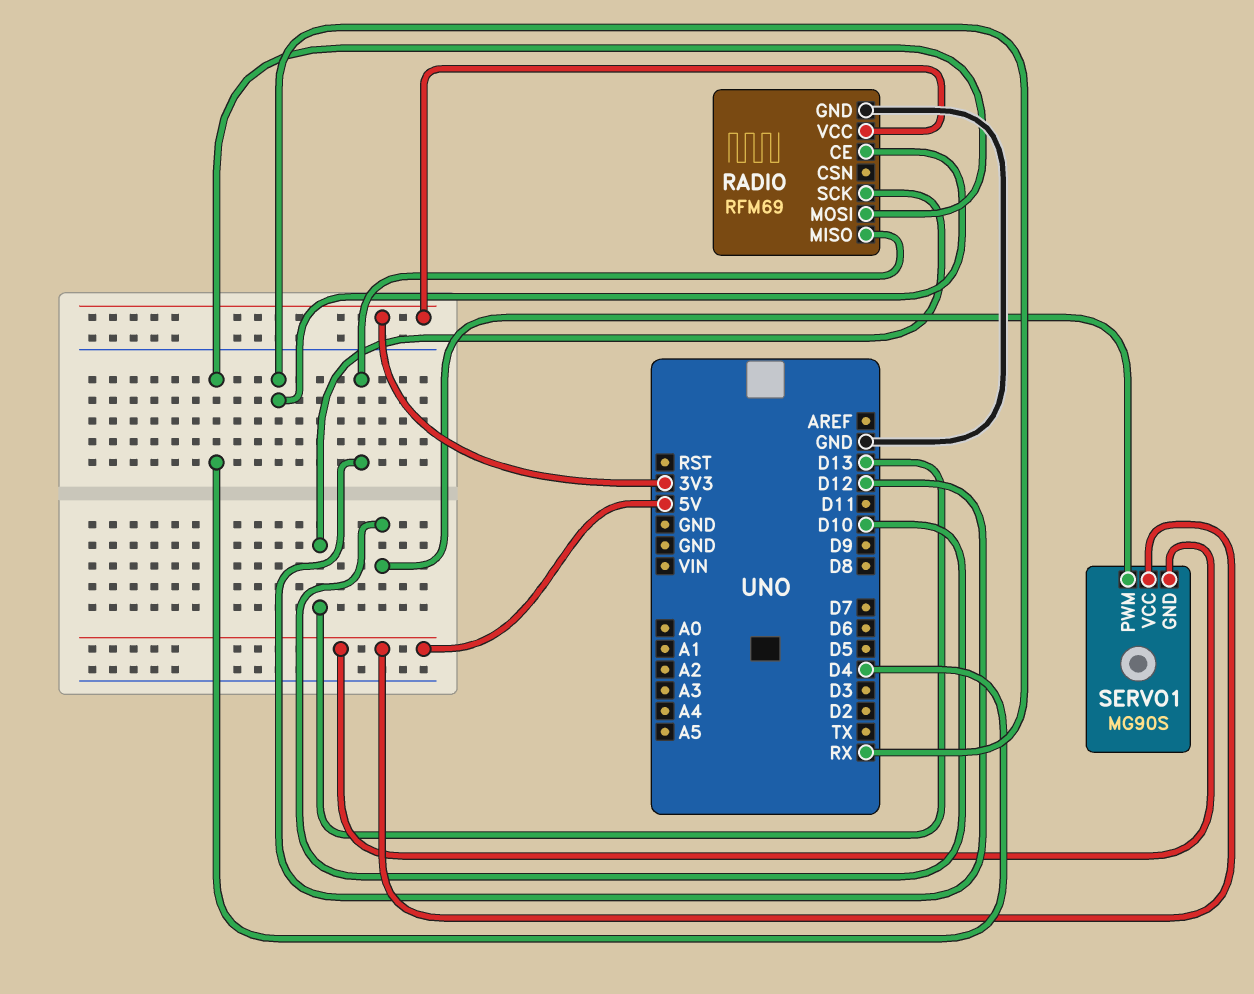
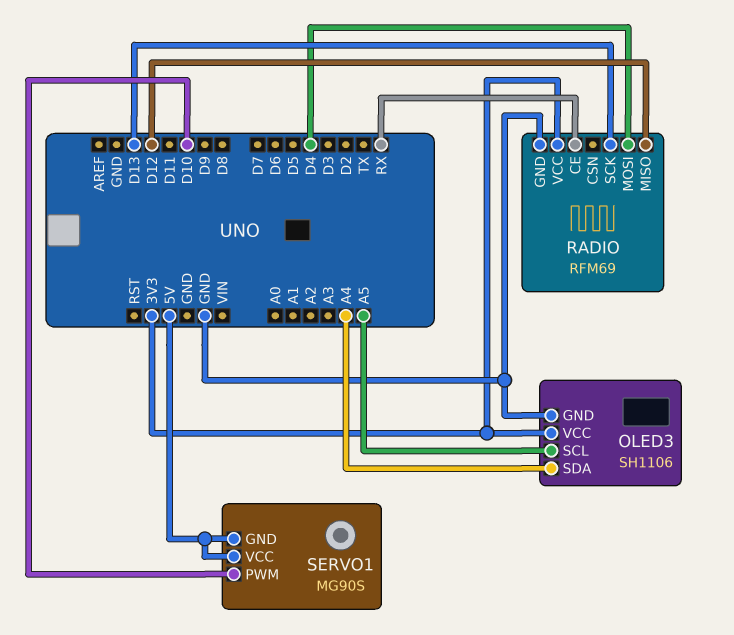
OLED3: none -> SH1106
OLED3 pin GND: none -> GND
OLED3 pin SCL: none -> A5
OLED3 pin SDA: none -> A4
OLED3 pin VCC: none -> 3V3

